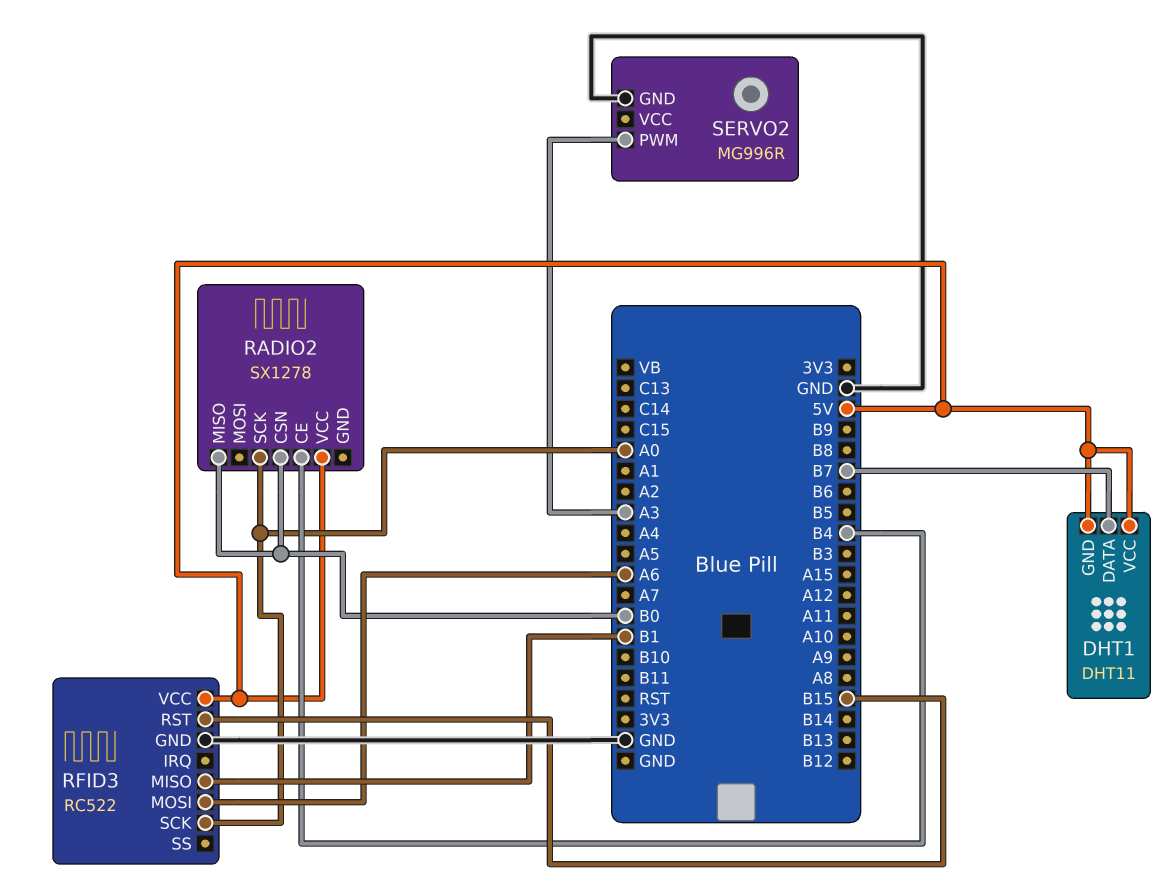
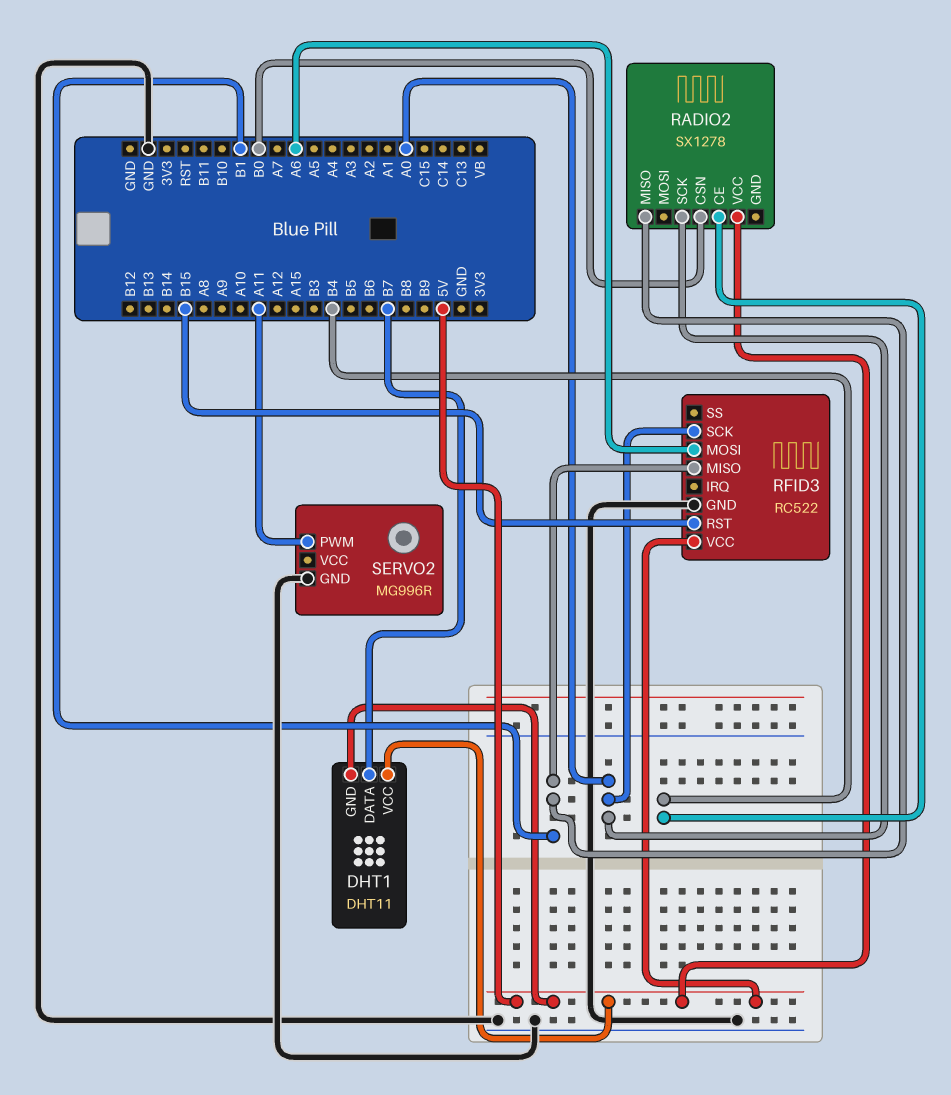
RADIO2 pin MISO: B0 -> B1
SERVO2 pin PWM: A3 -> A11

